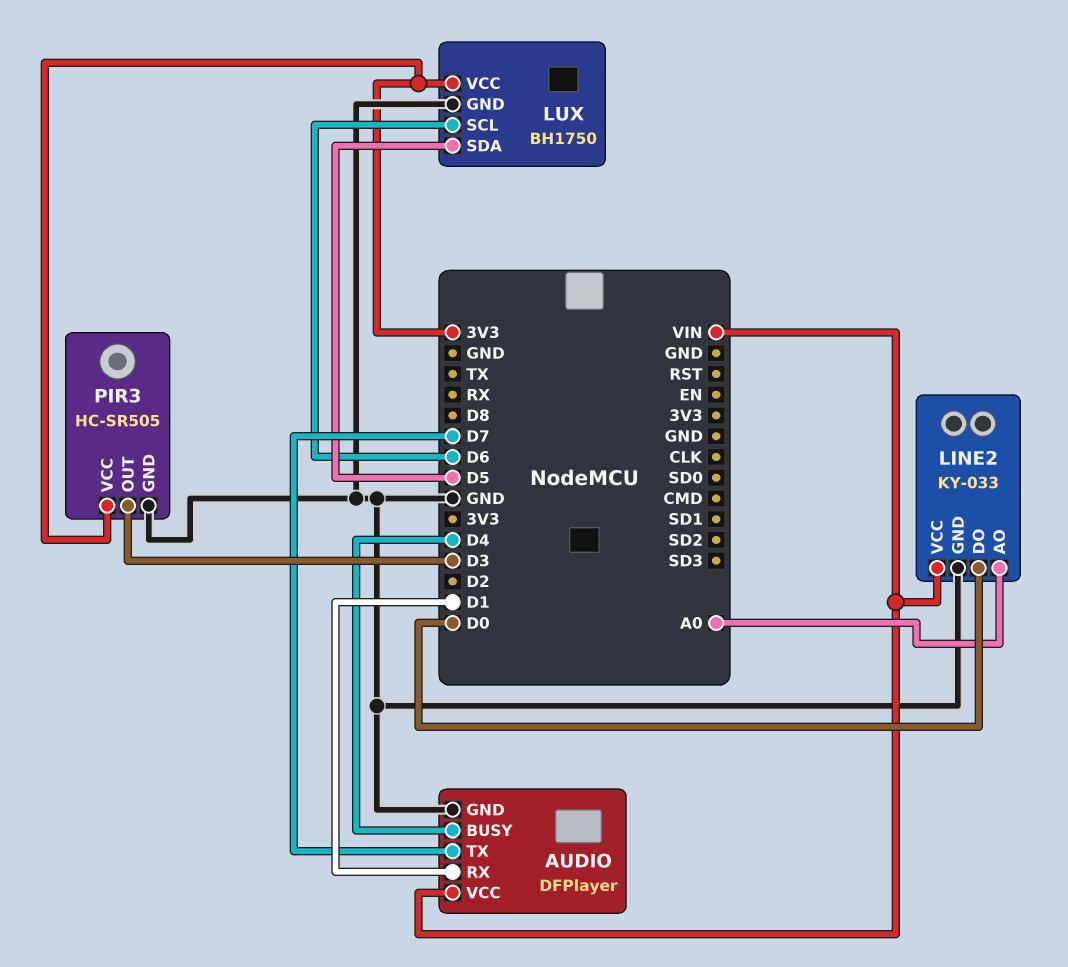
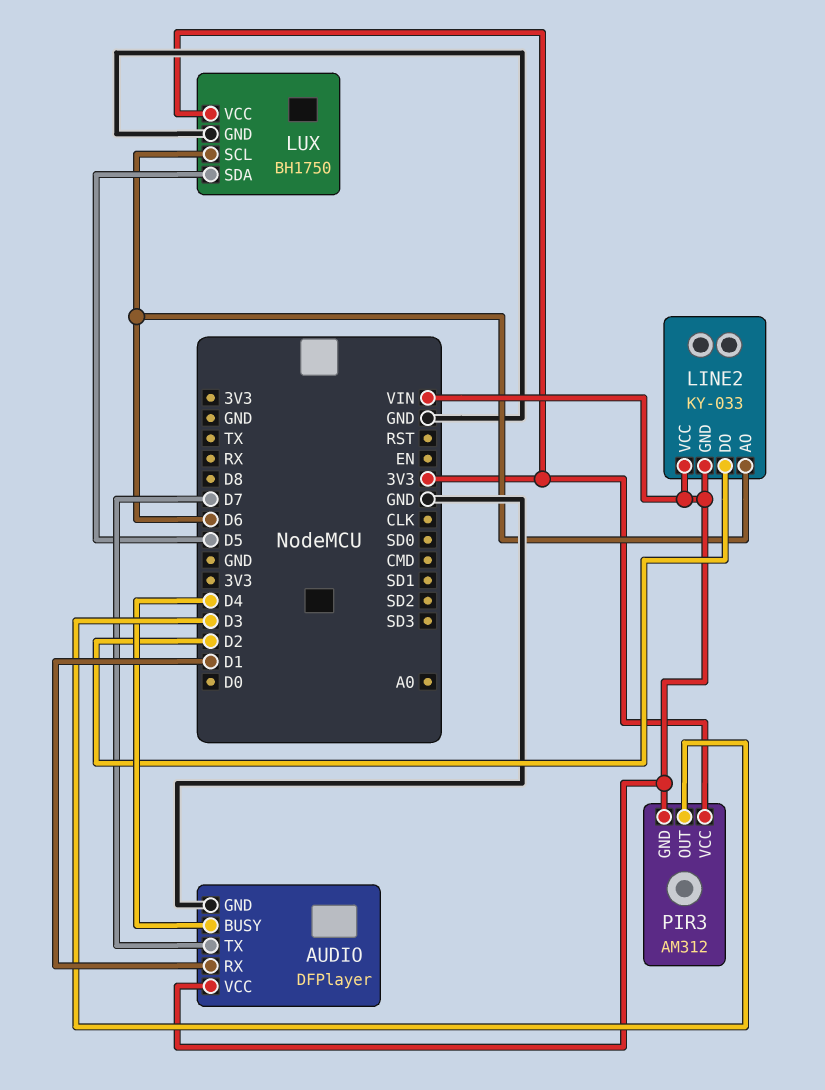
LINE2 pin AO: A0 -> D6
LINE2 pin DO: D0 -> D2
LINE2 pin GND: GND -> VIN
PIR3: HC-SR505 -> AM312
PIR3 pin GND: GND -> VIN

